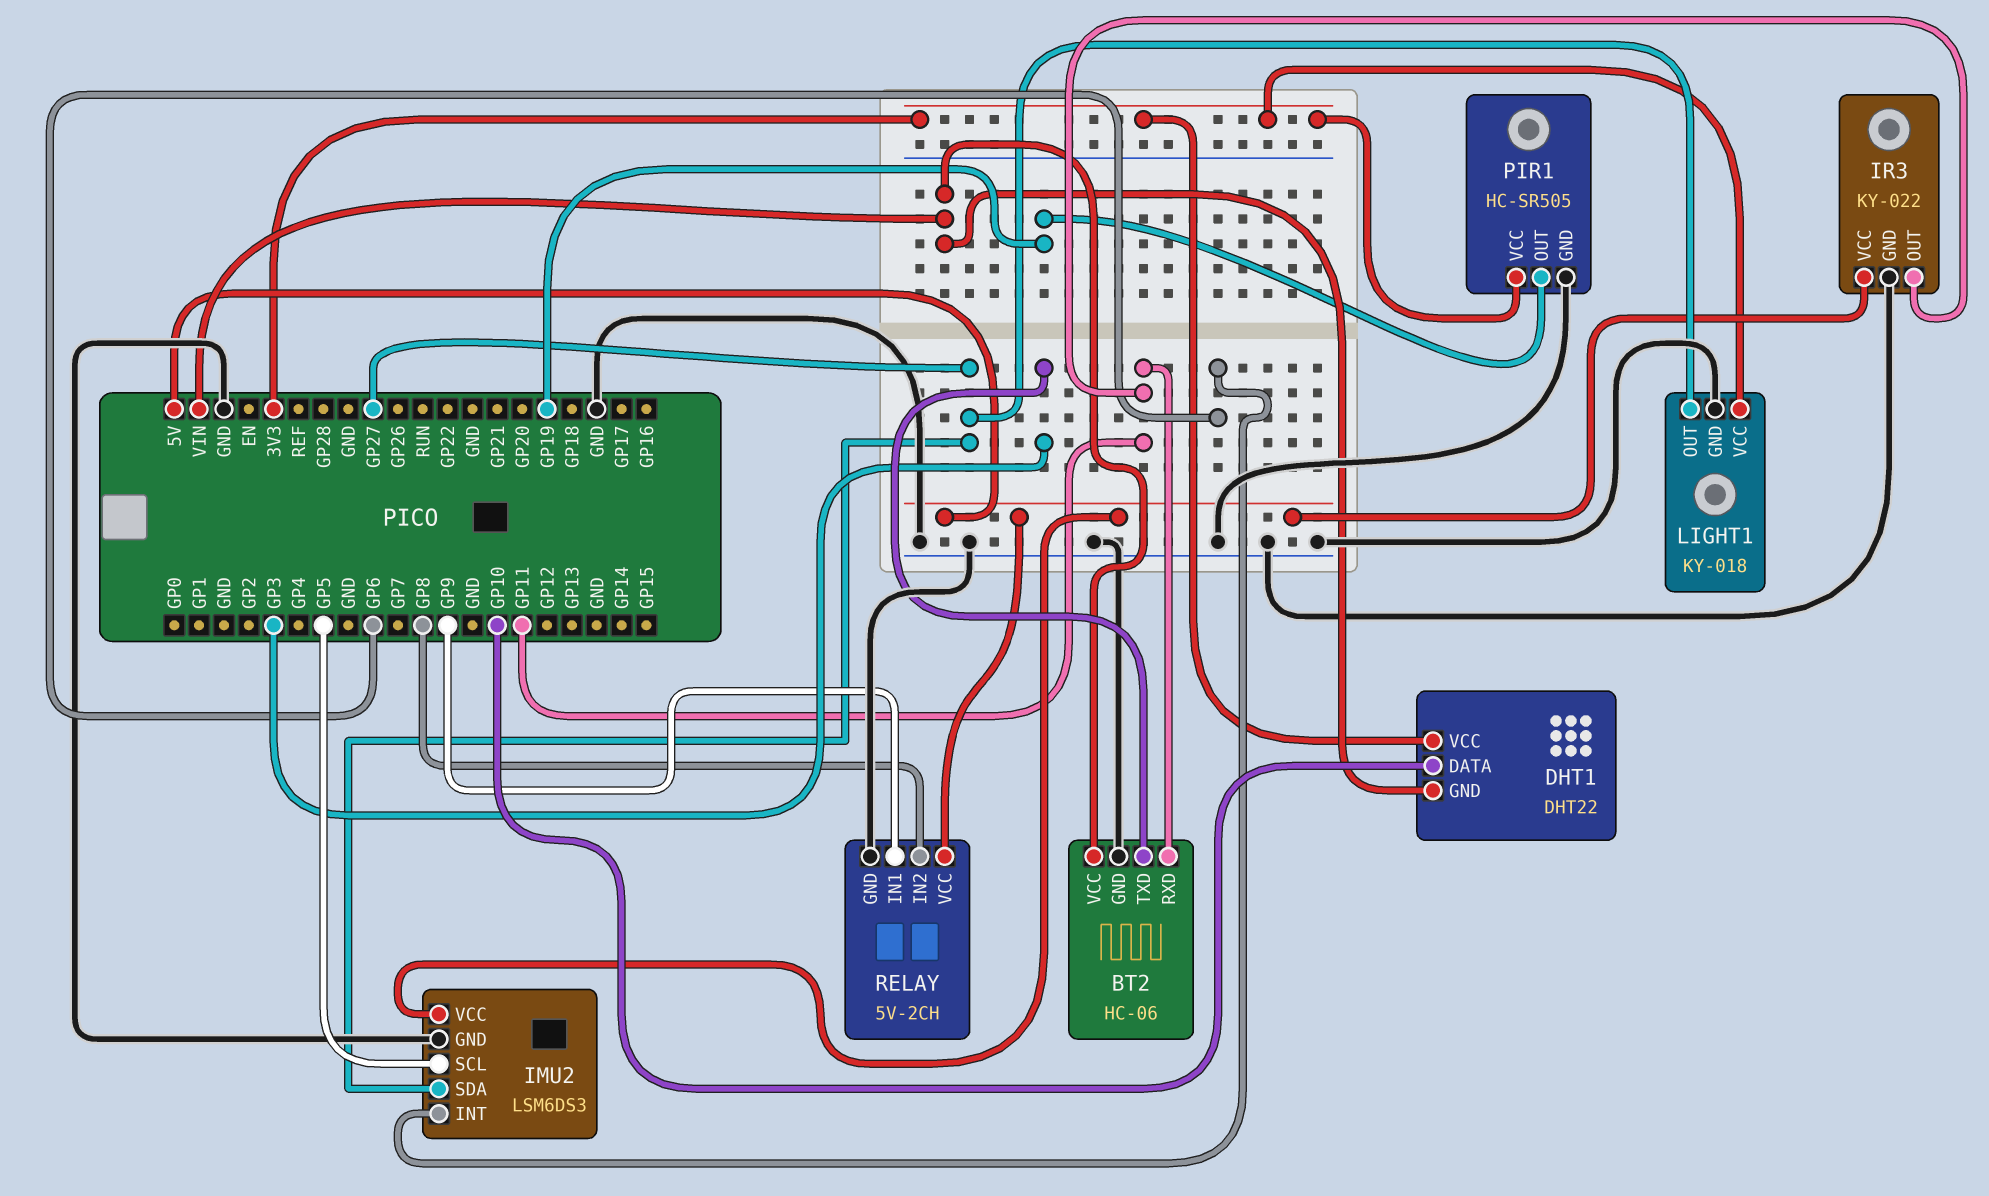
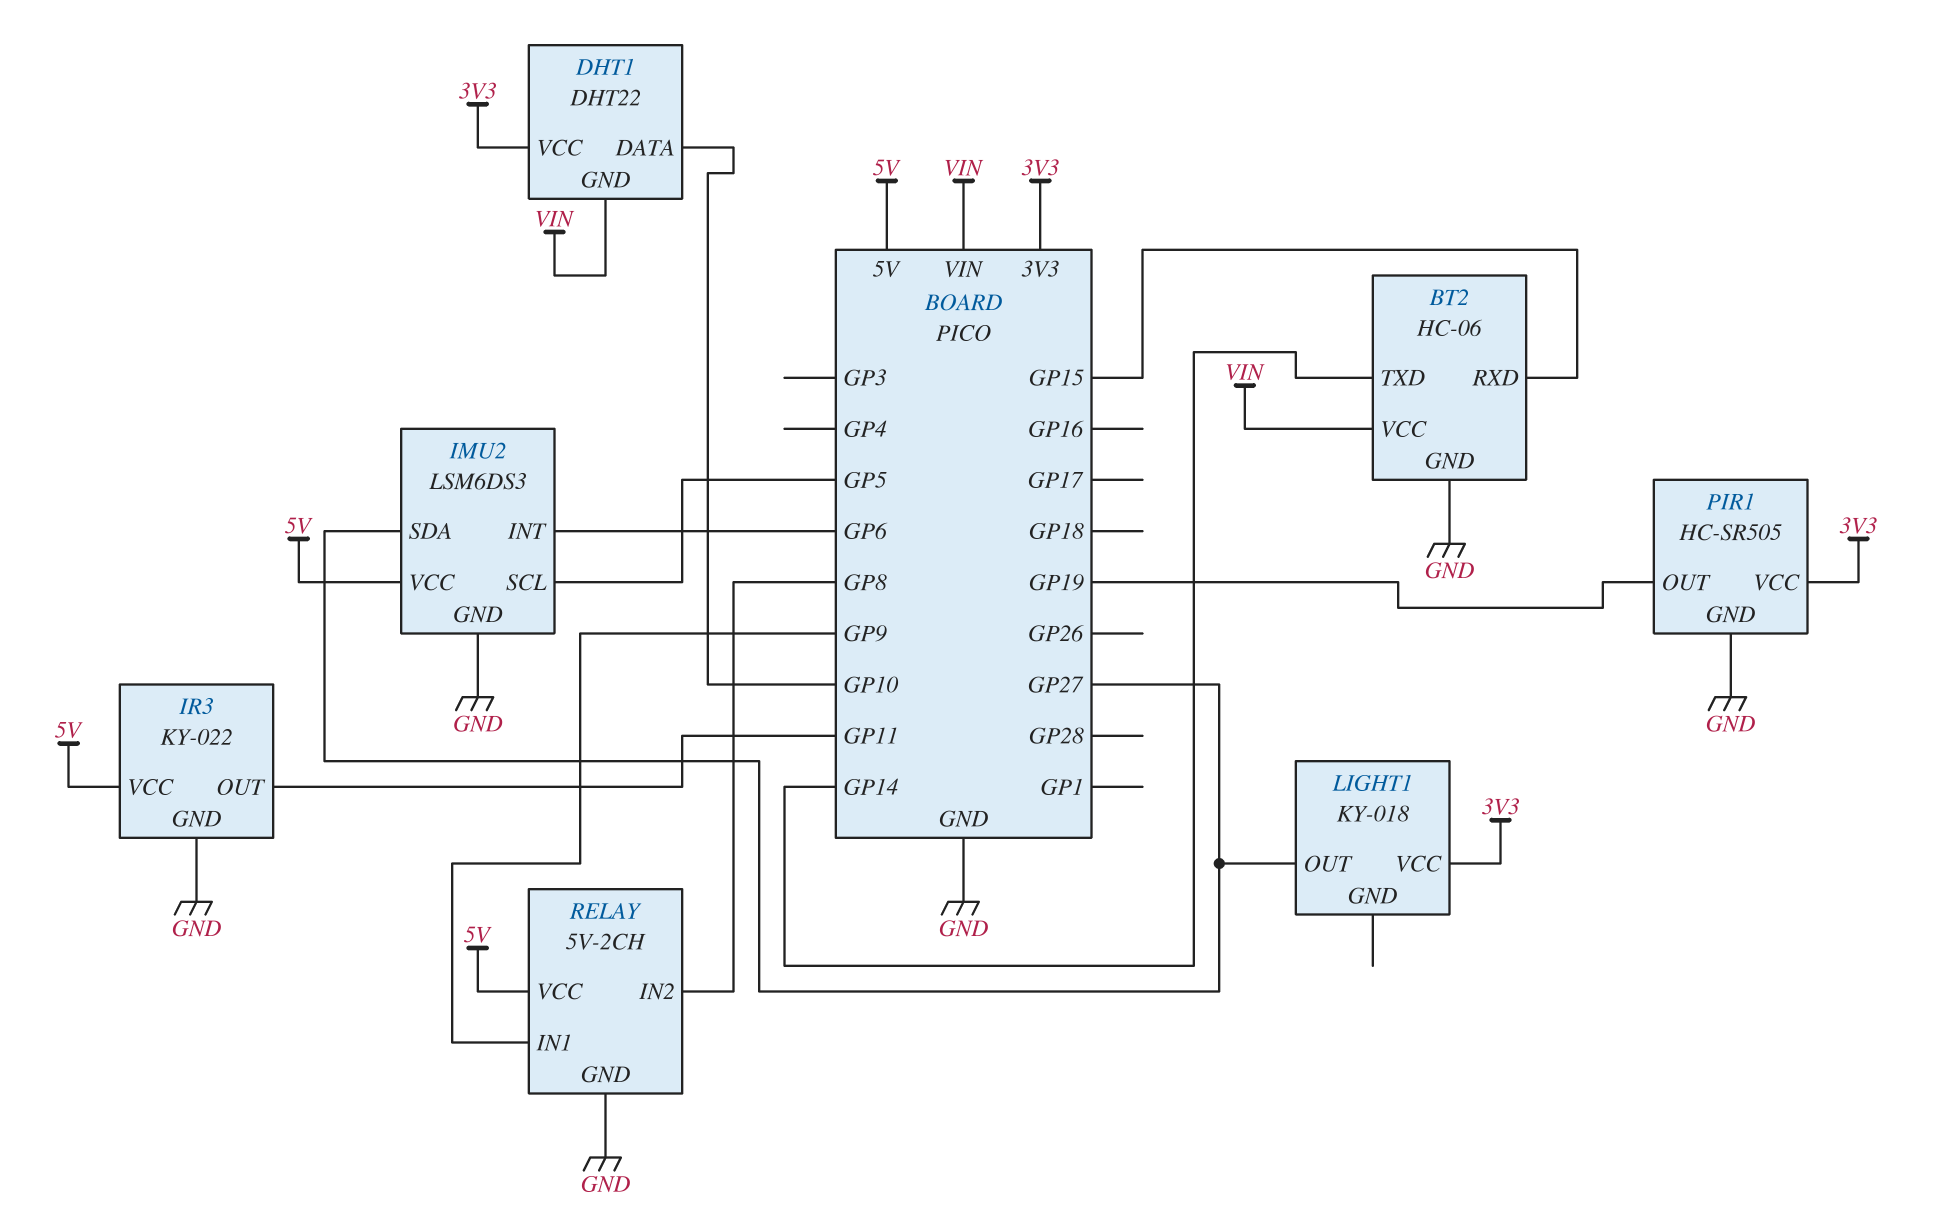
BT2 pin RXD: GP11 -> GP15
BT2 pin TXD: GP3 -> GP14
LIGHT1 pin GND: GND -> none

